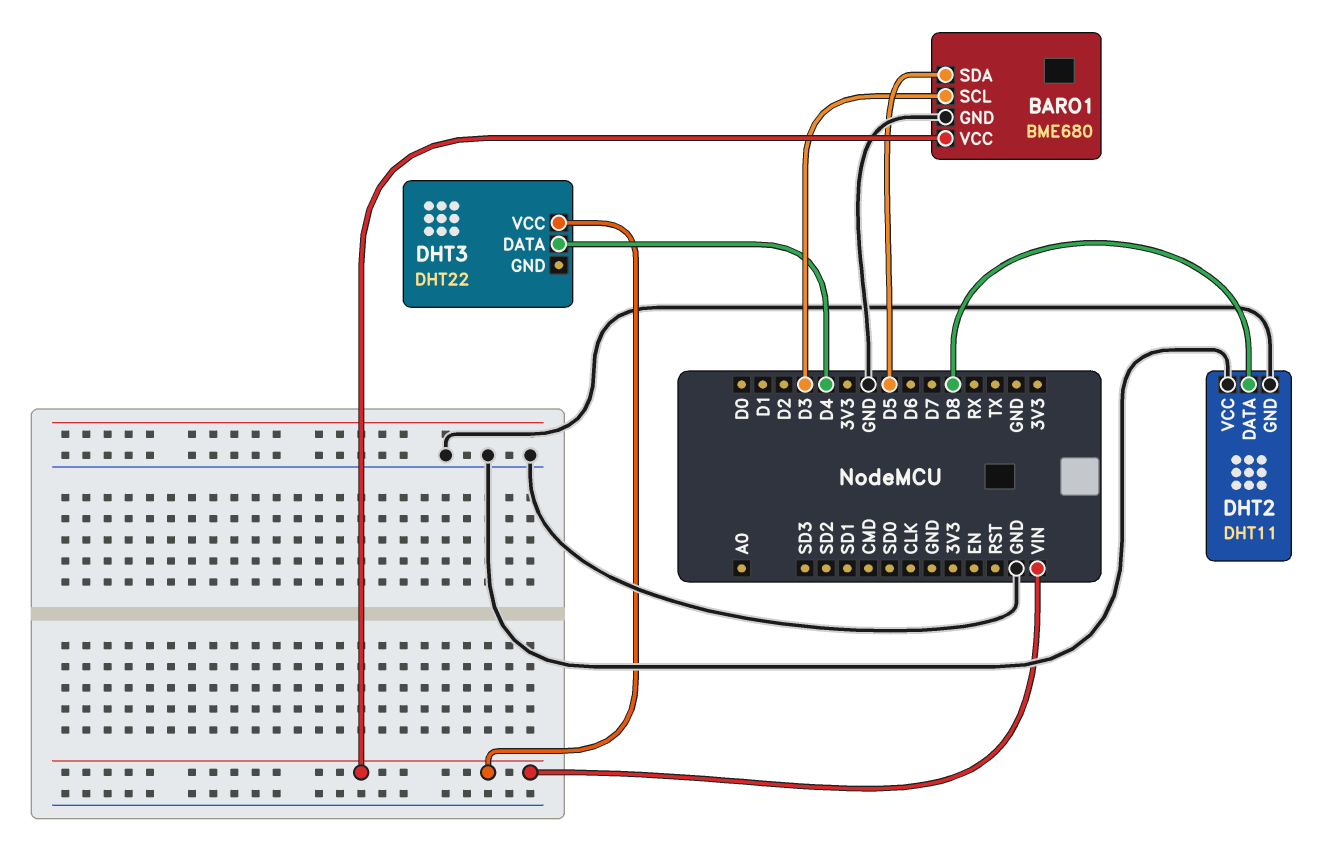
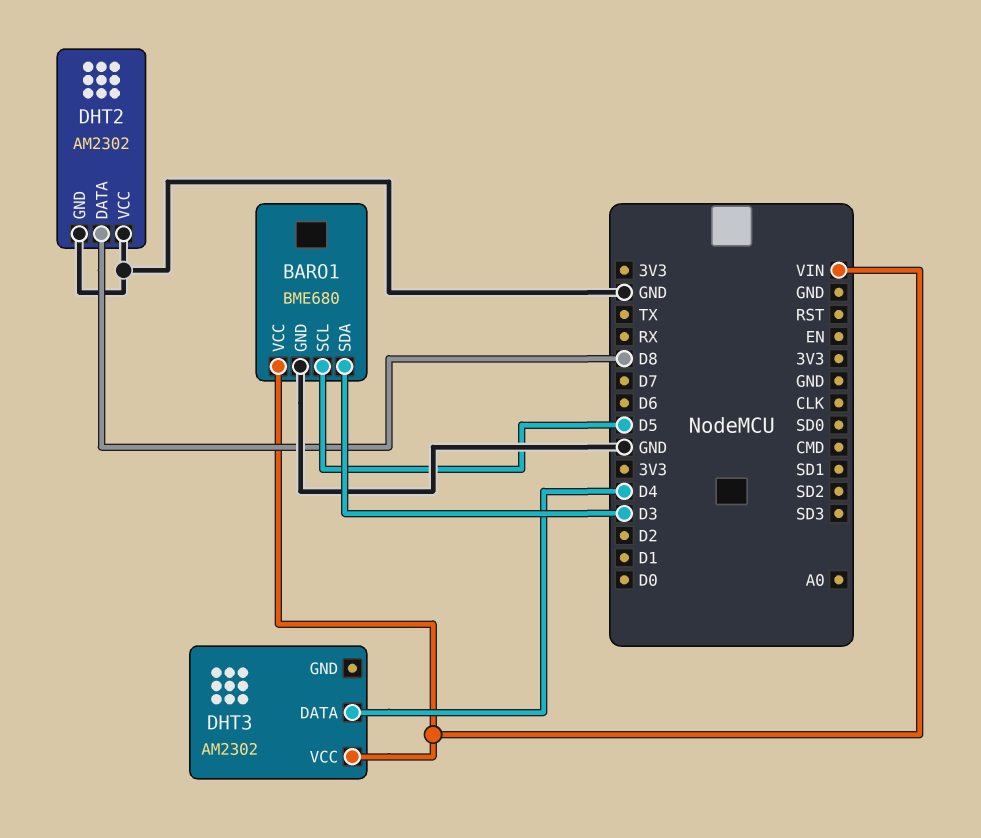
BARO1 pin SCL: D3 -> D5
BARO1 pin SDA: D5 -> D3
DHT2: DHT11 -> AM2302
DHT3: DHT22 -> AM2302

